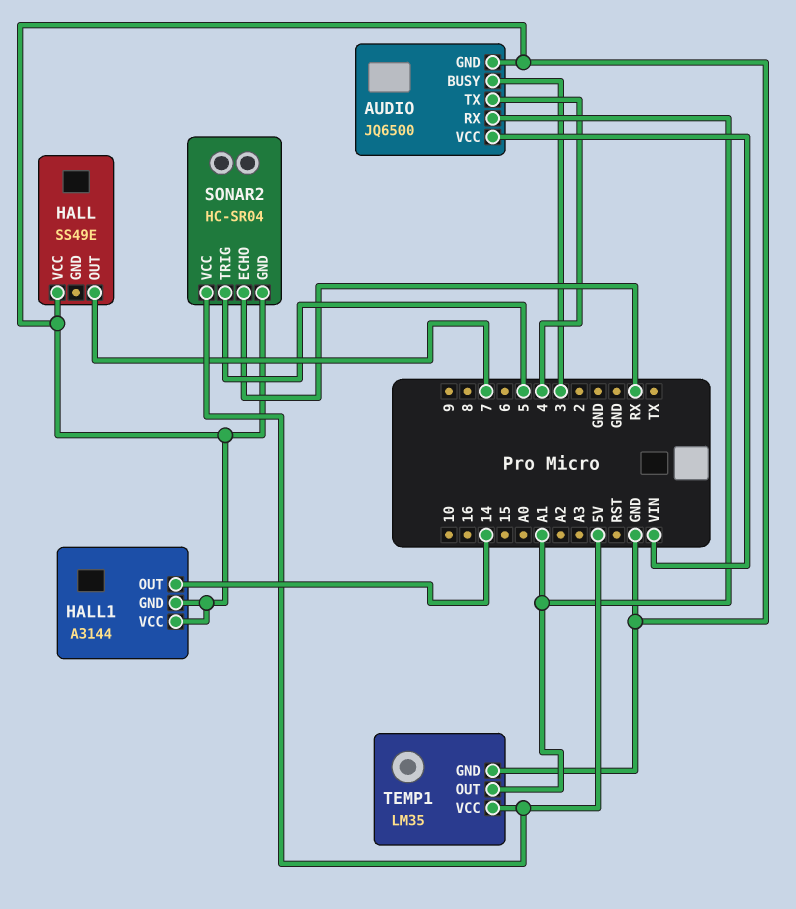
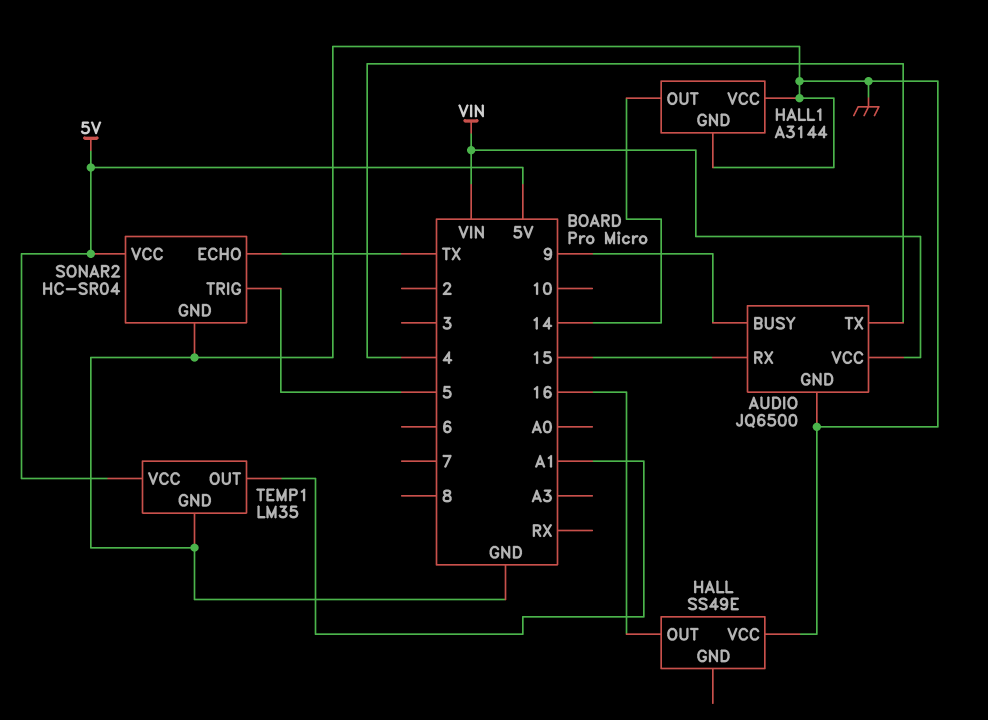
AUDIO pin BUSY: 3 -> 9
AUDIO pin RX: A1 -> 15
HALL pin OUT: 7 -> 16
SONAR2 pin ECHO: RX -> TX

